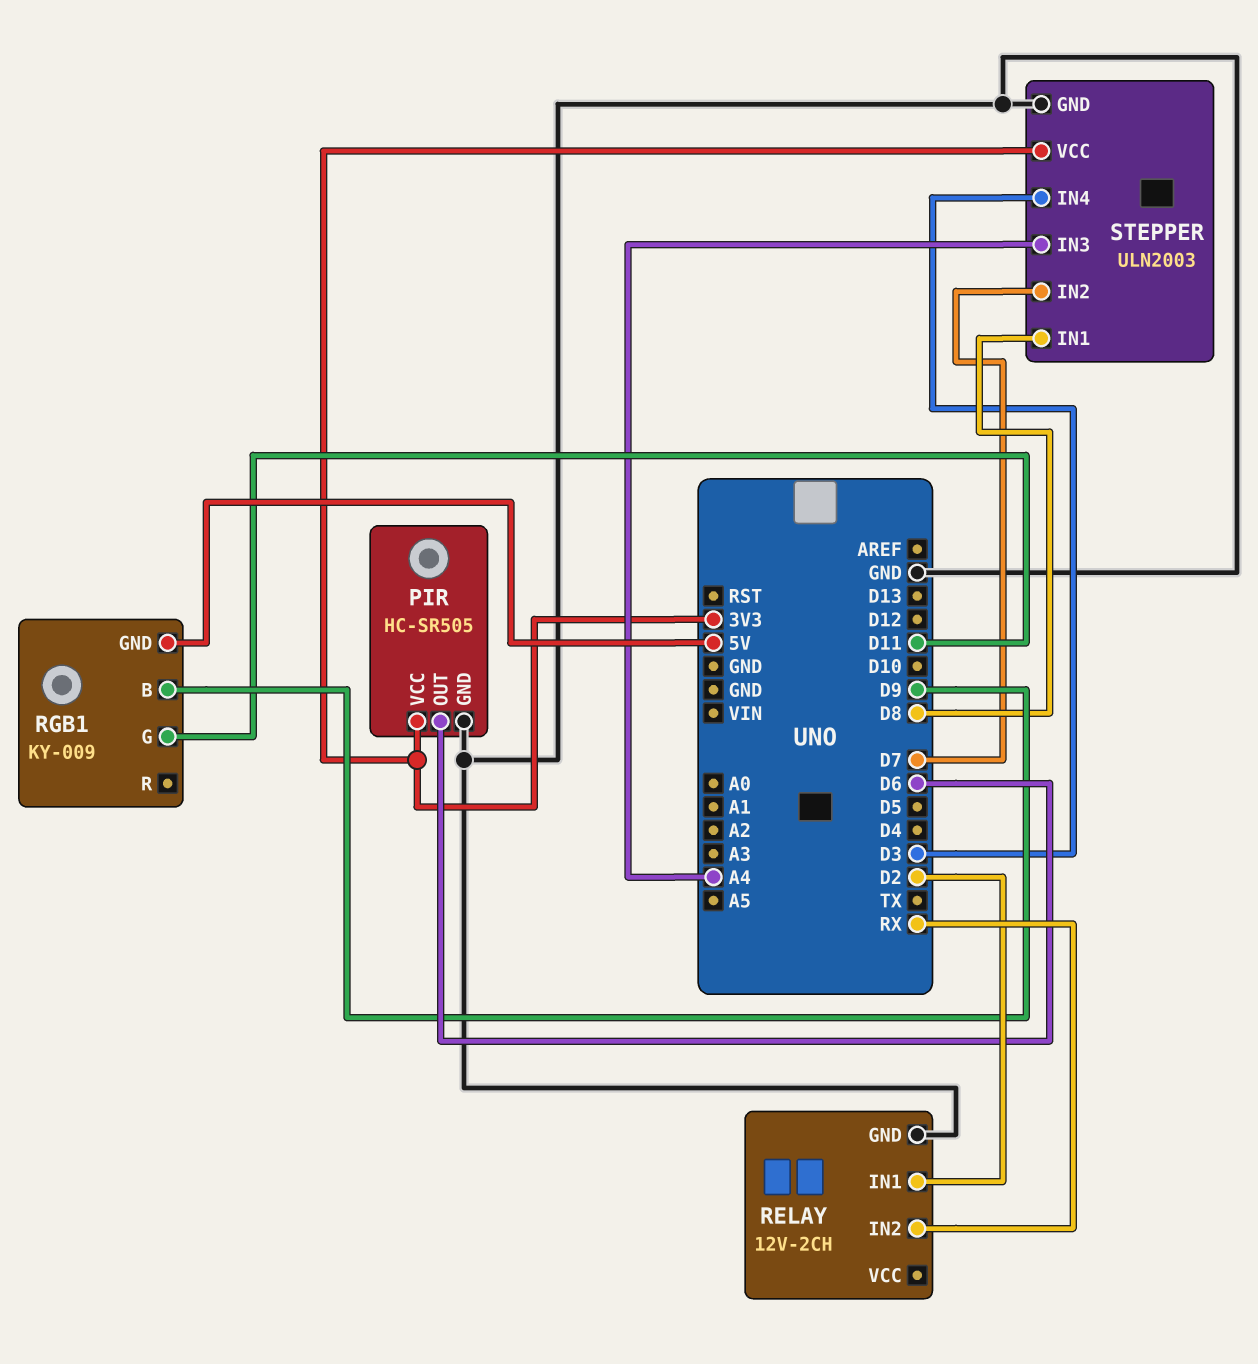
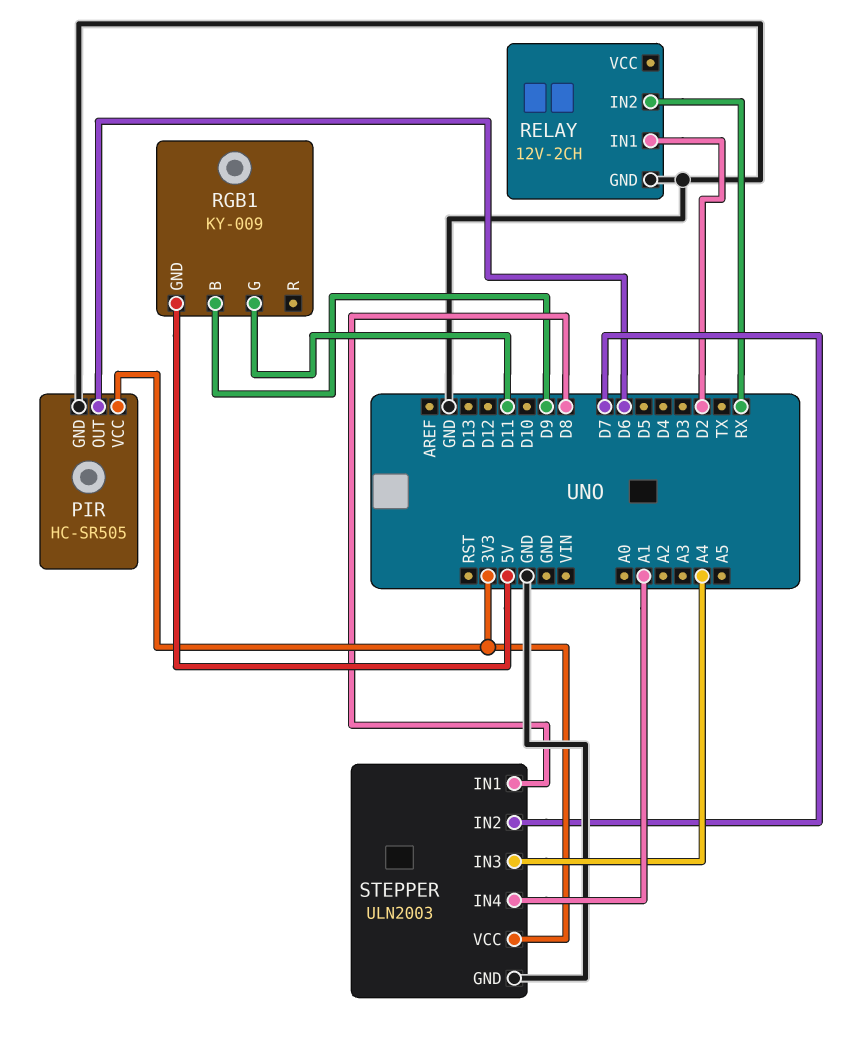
STEPPER pin IN4: D3 -> A1

